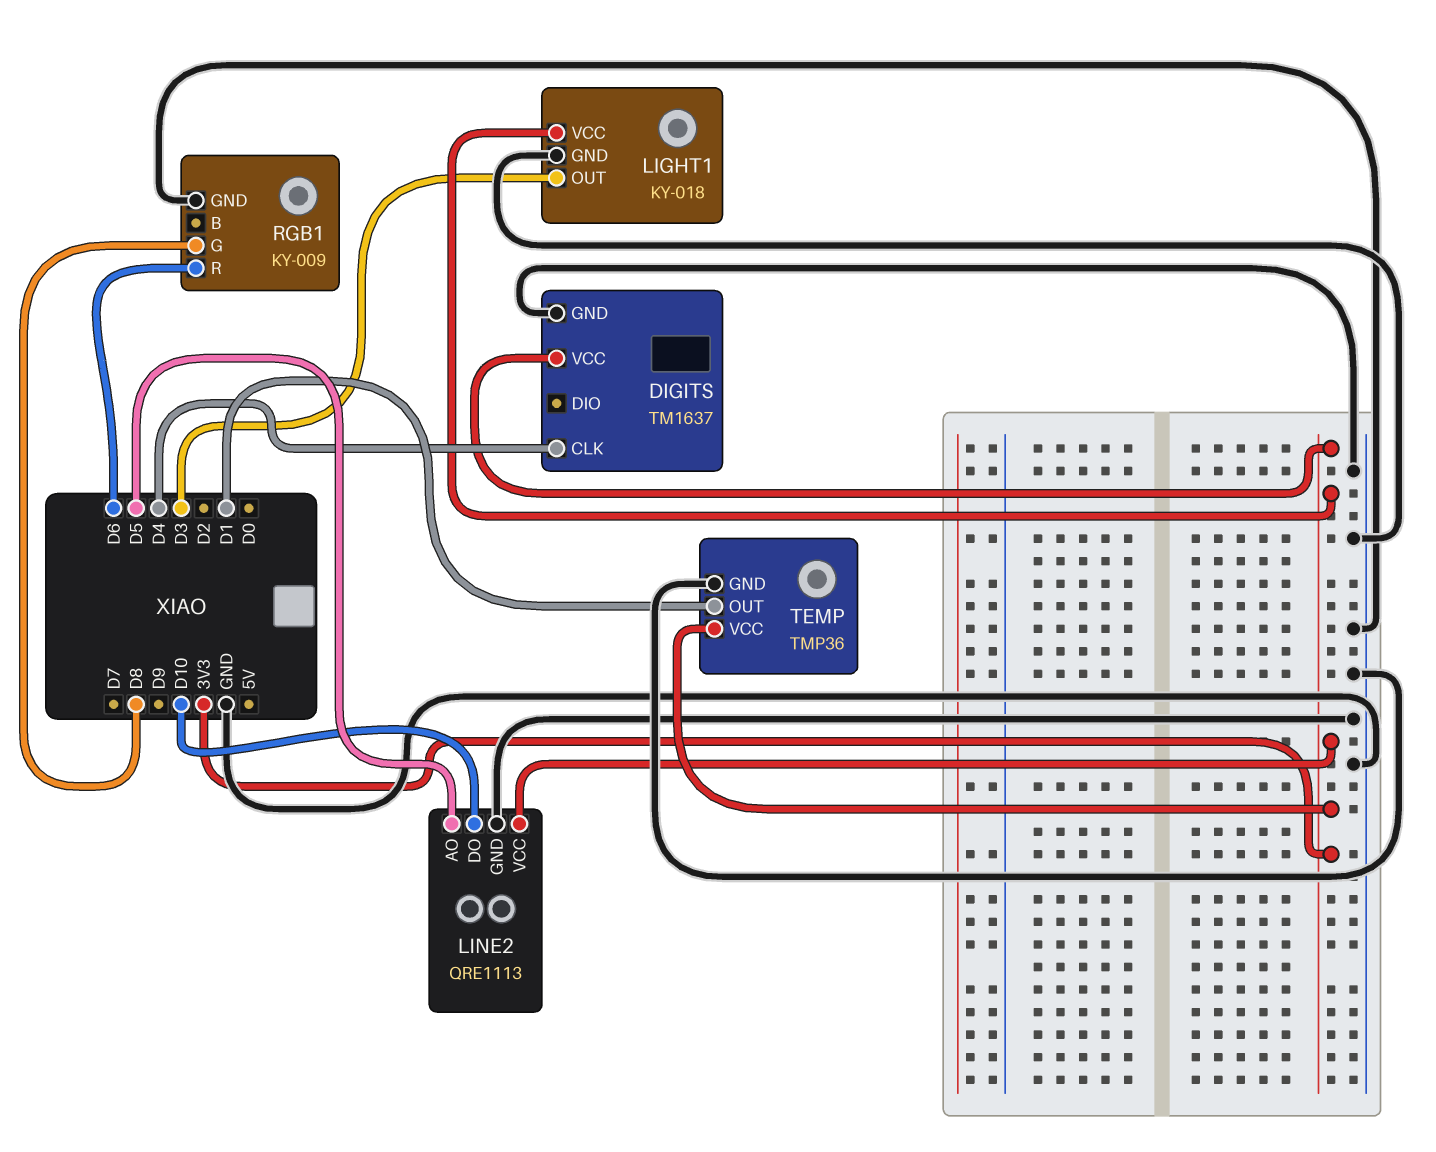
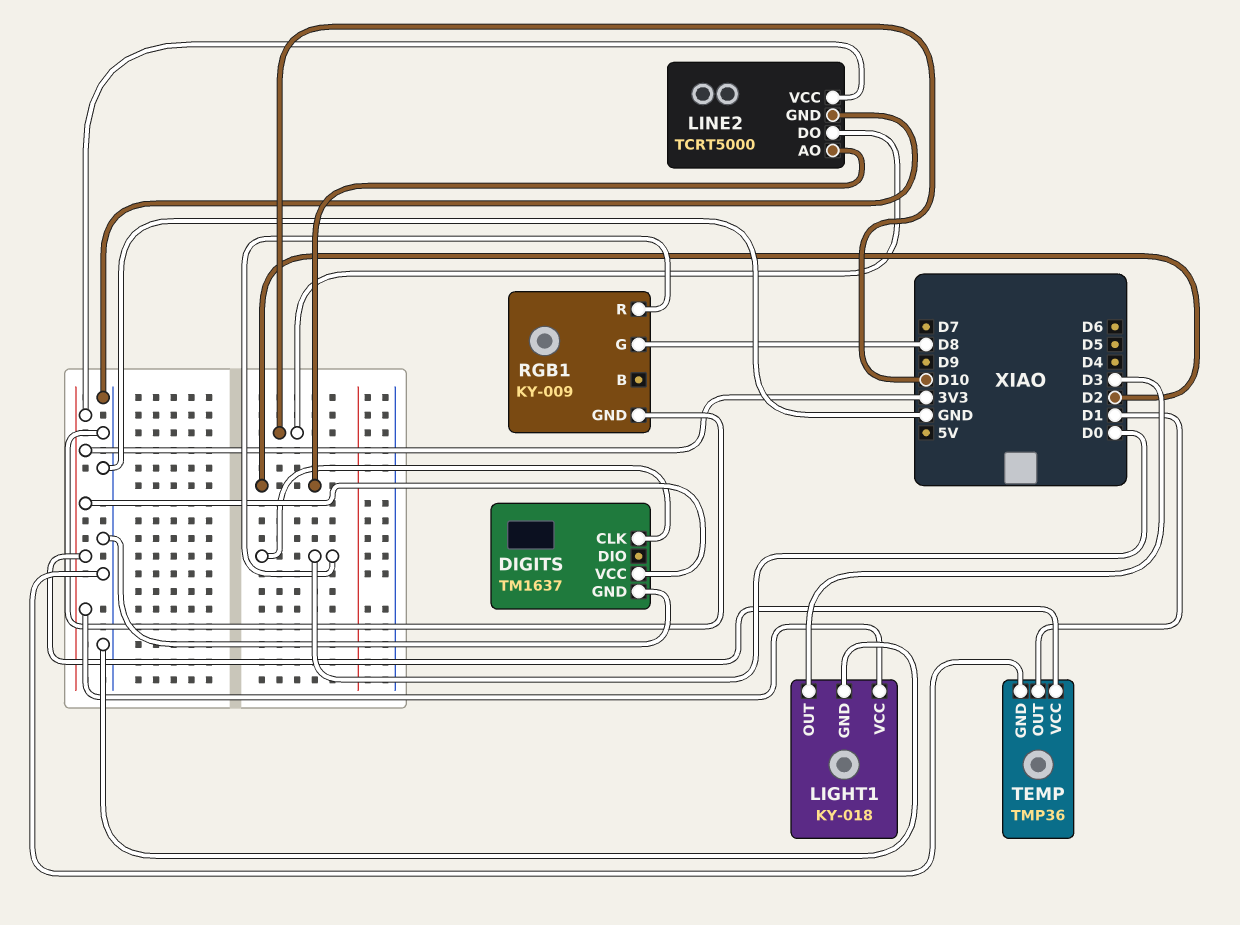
DIGITS pin CLK: D4 -> D0
LINE2: QRE1113 -> TCRT5000
LINE2 pin AO: D5 -> D2
RGB1 pin R: D6 -> D0

